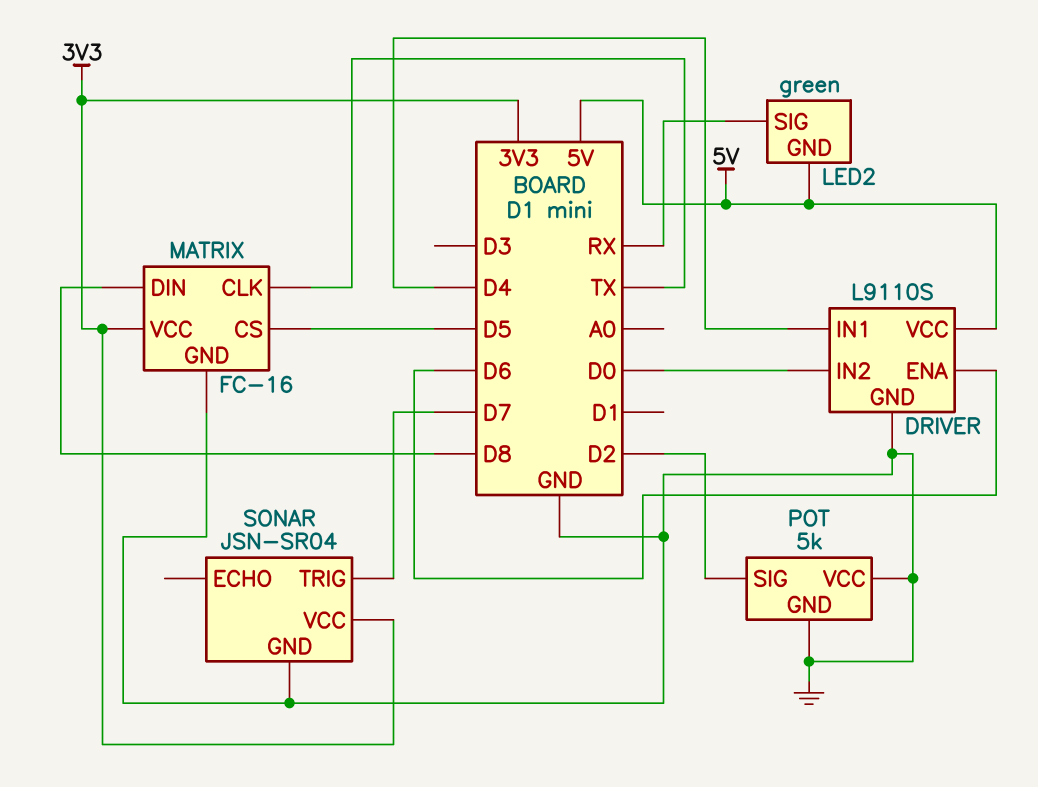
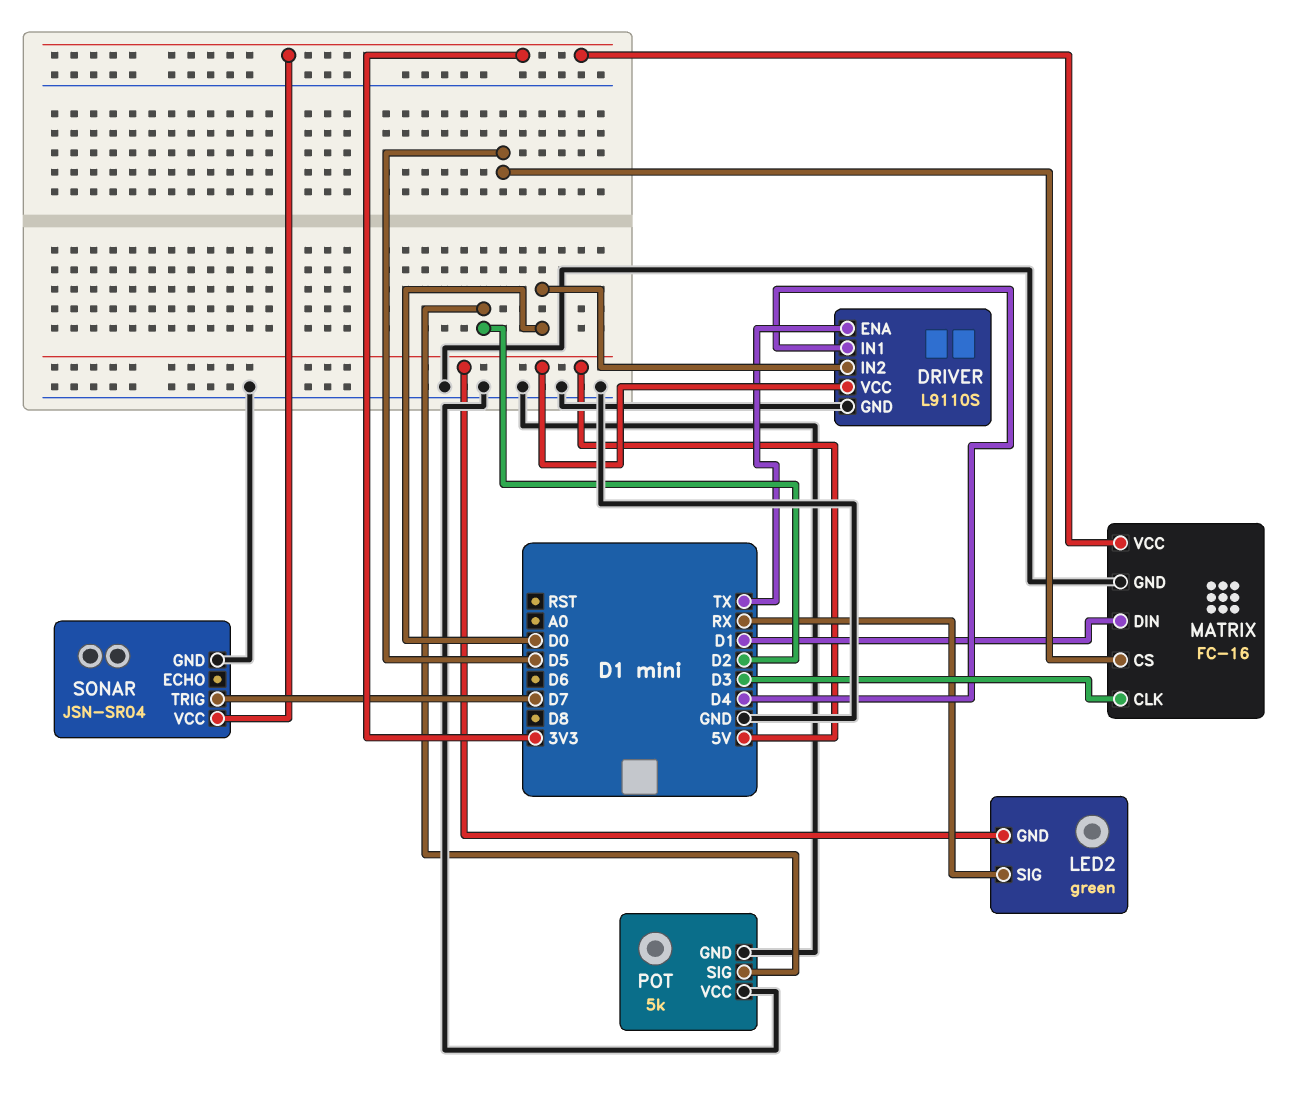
DRIVER pin ENA: D6 -> TX
MATRIX pin CLK: TX -> D3
MATRIX pin DIN: D8 -> D1

